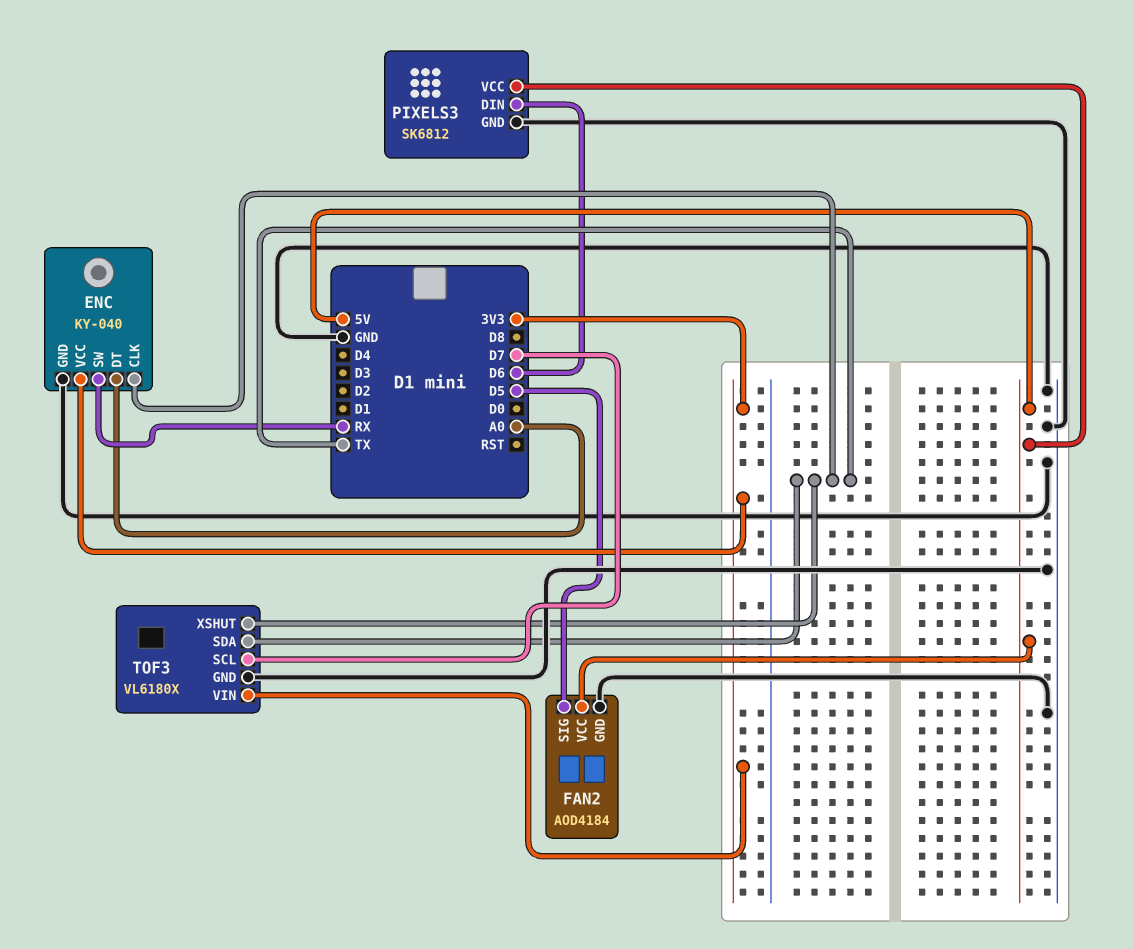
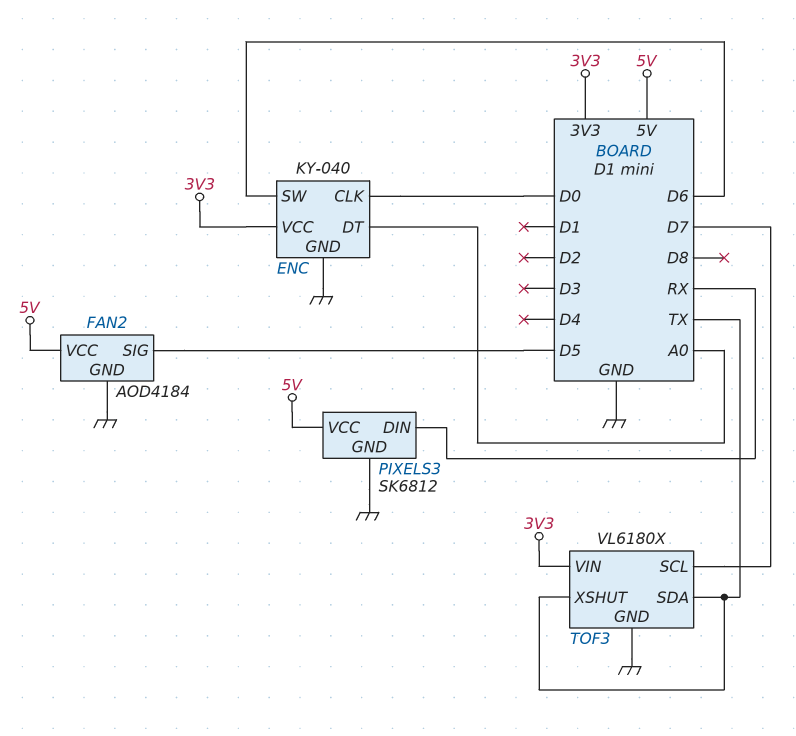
ENC pin CLK: TX -> D0
ENC pin SW: RX -> D6
PIXELS3 pin DIN: D6 -> RX

